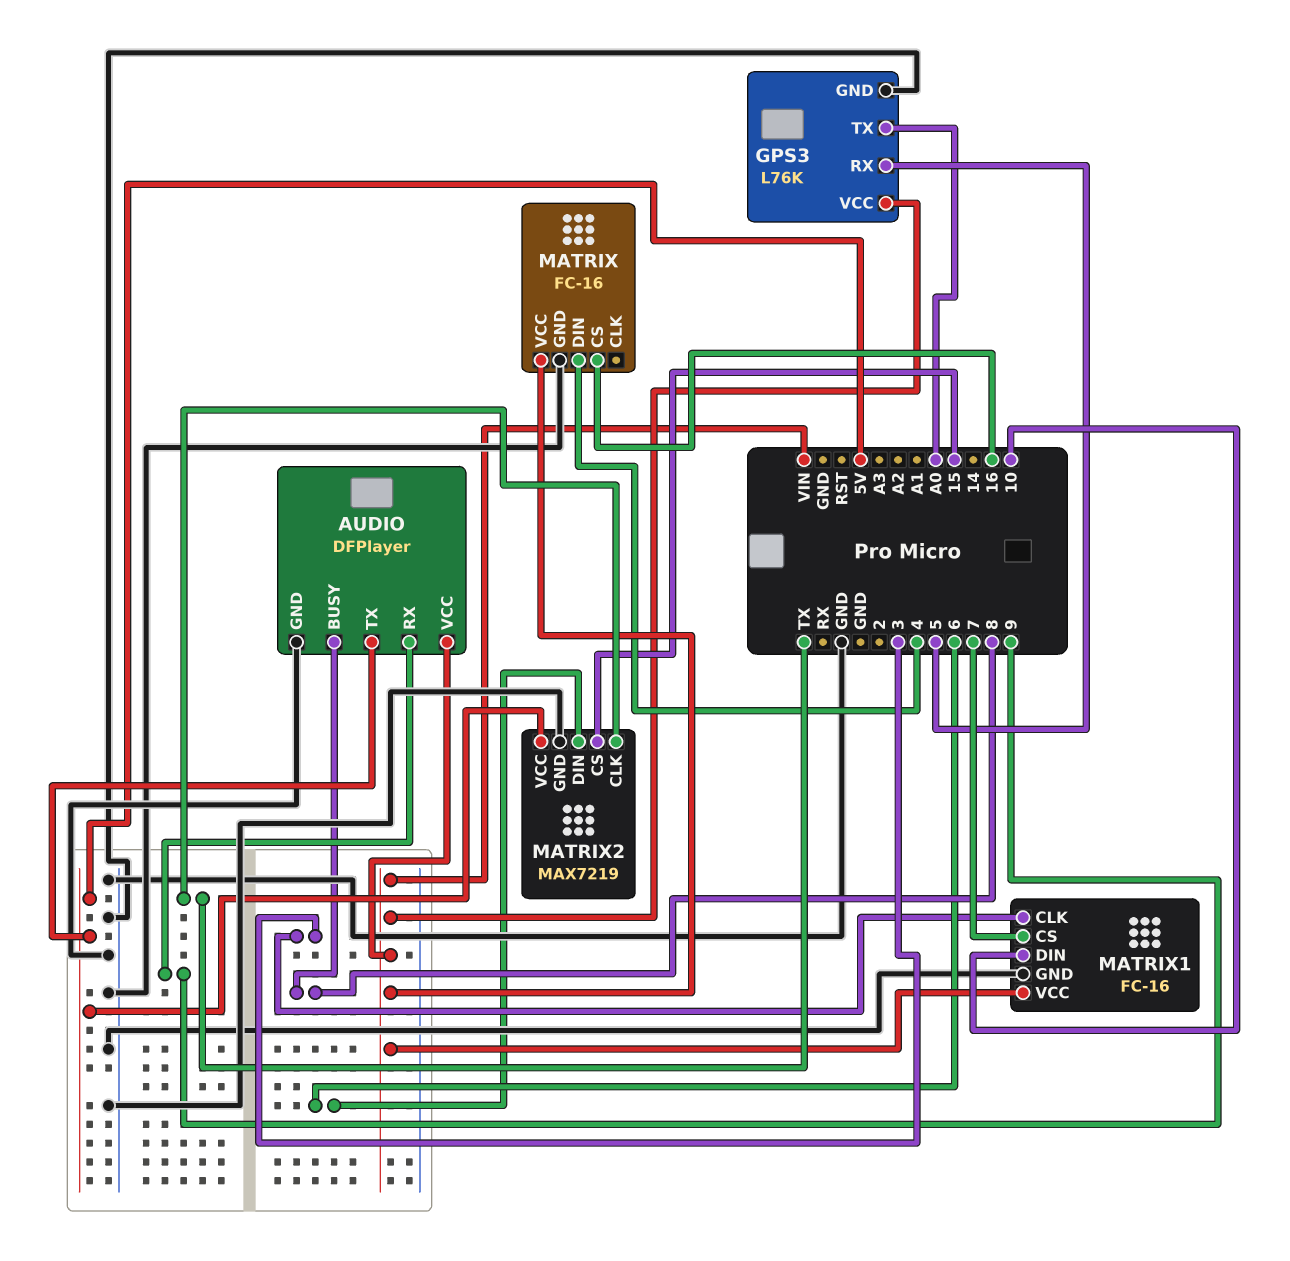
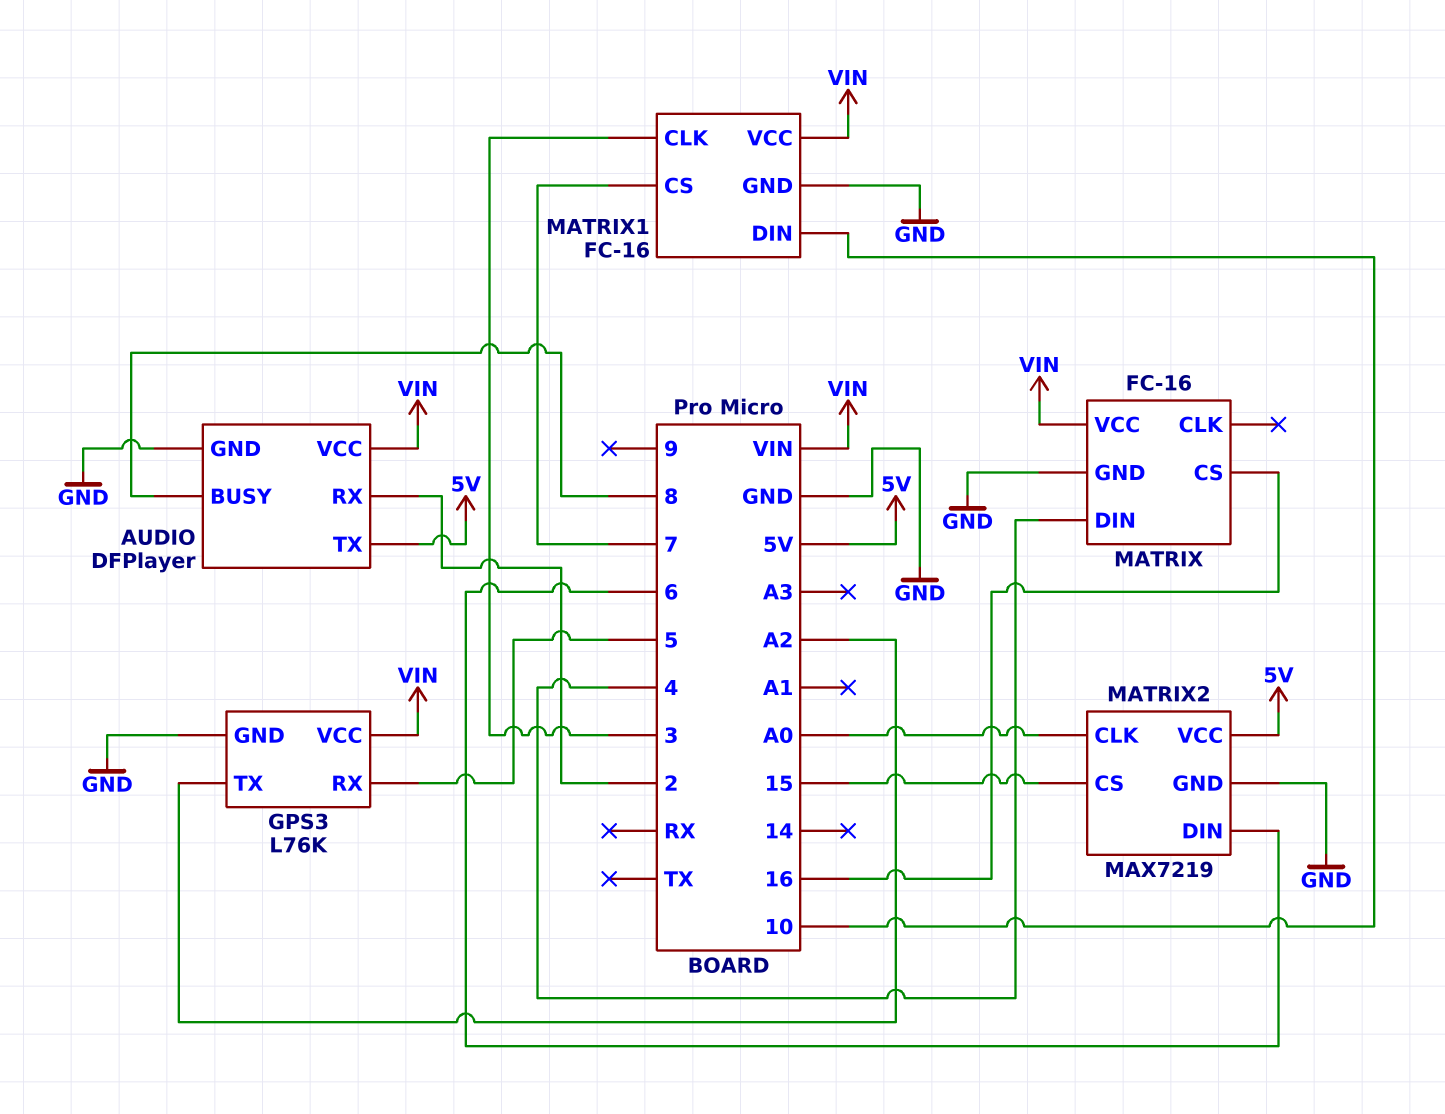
AUDIO pin RX: 9 -> 2
GPS3 pin TX: A0 -> A2
MATRIX2 pin CLK: TX -> A0

